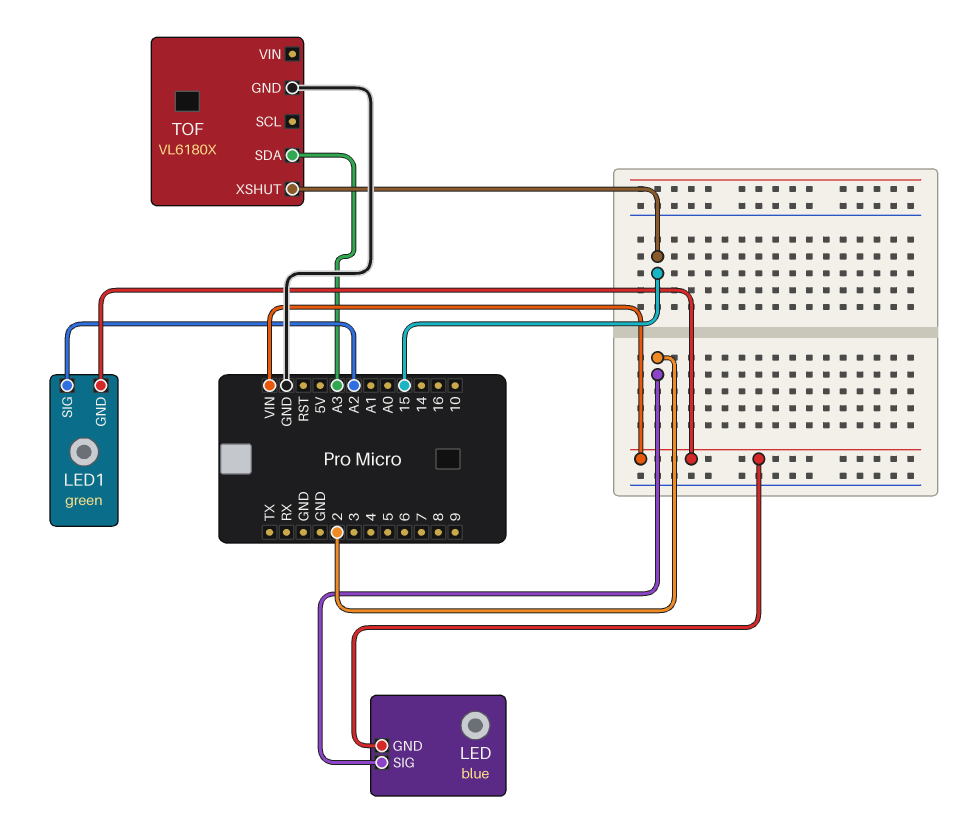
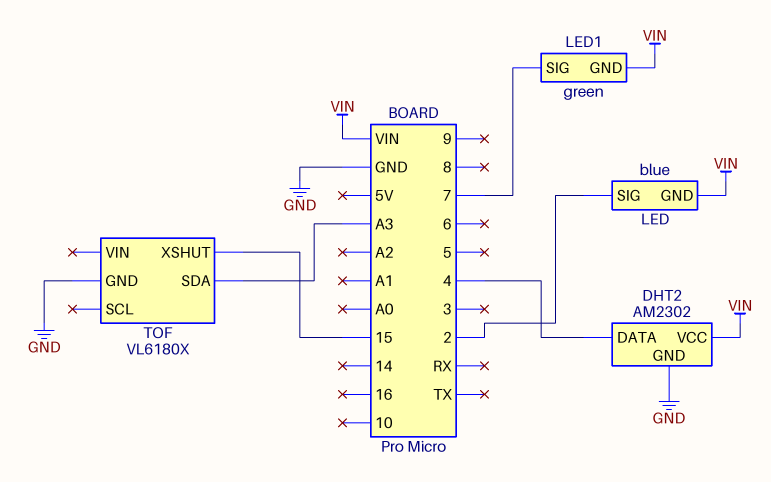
DHT2: none -> AM2302
DHT2 pin DATA: none -> 4
DHT2 pin GND: none -> GND
DHT2 pin VCC: none -> VIN
LED1 pin SIG: A2 -> 7

